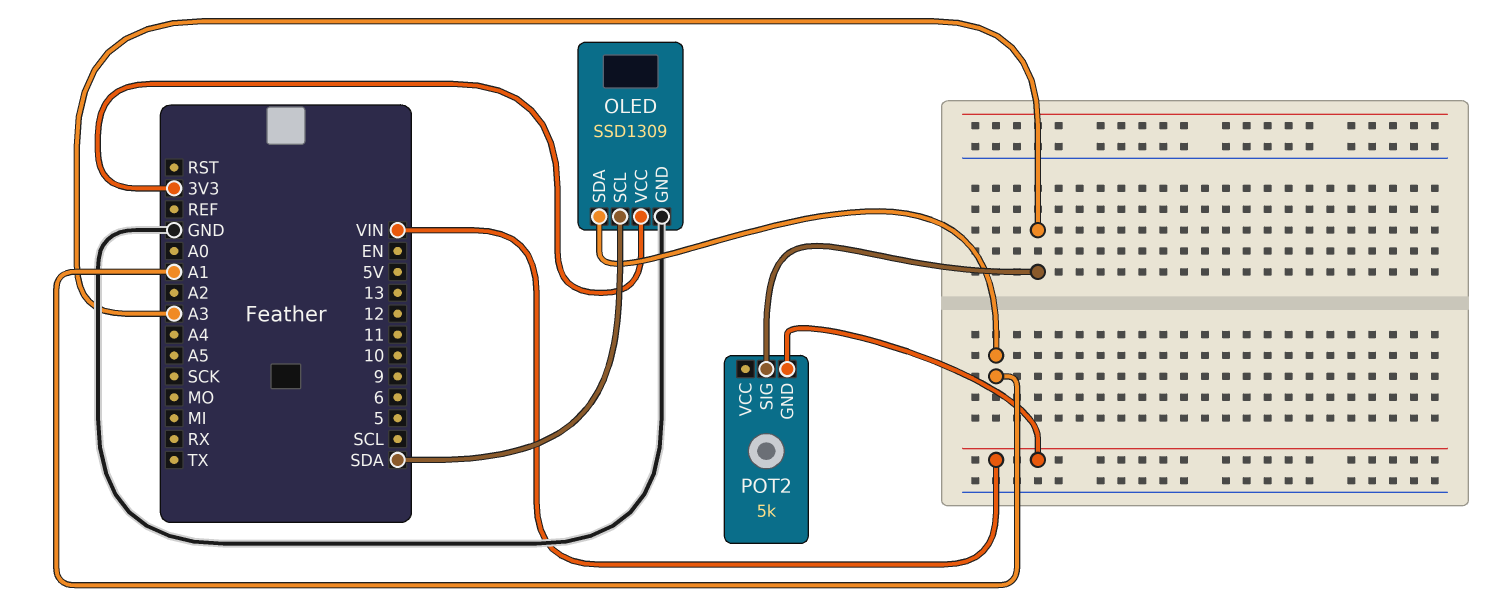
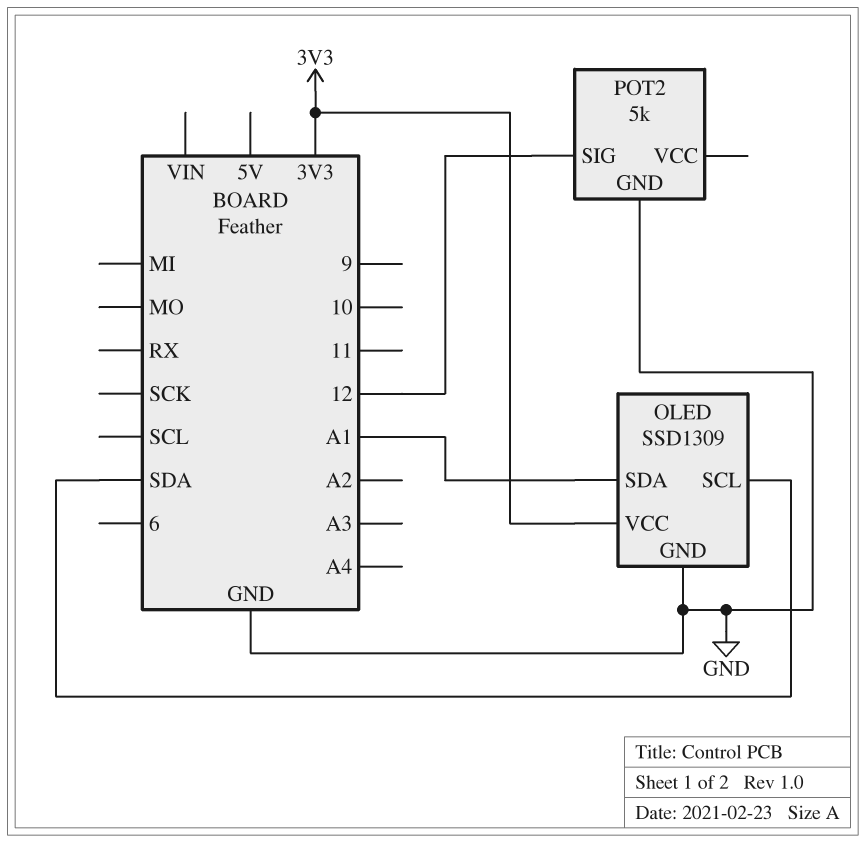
POT2 pin GND: VIN -> GND
POT2 pin SIG: A3 -> 12

